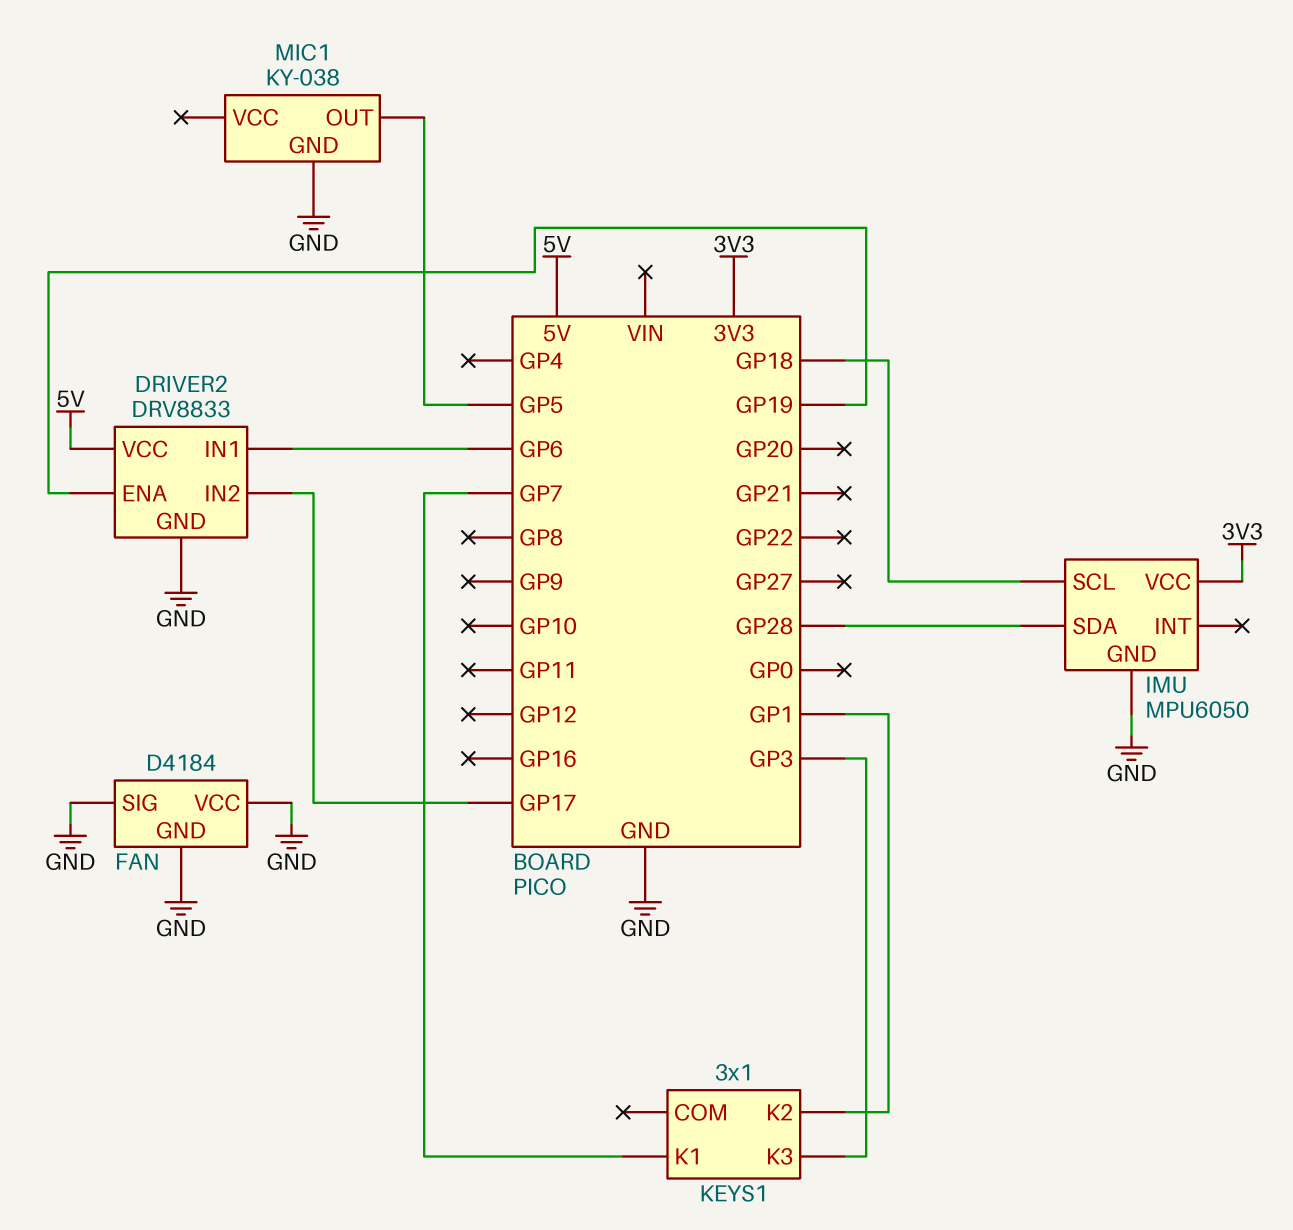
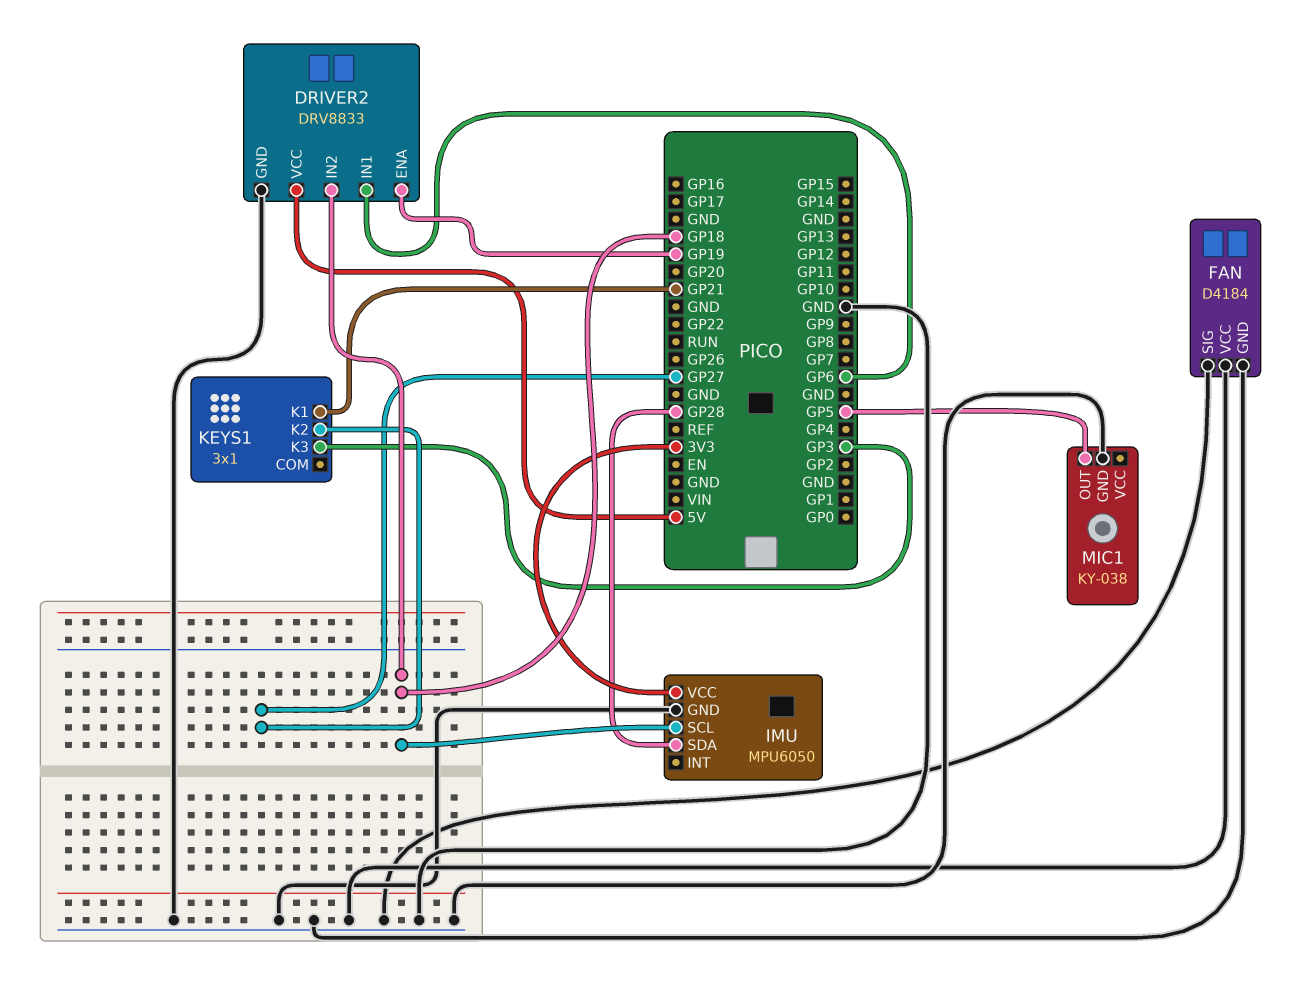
DRIVER2 pin IN2: GP17 -> GP18
KEYS1 pin K1: GP7 -> GP21
KEYS1 pin K2: GP1 -> GP27

